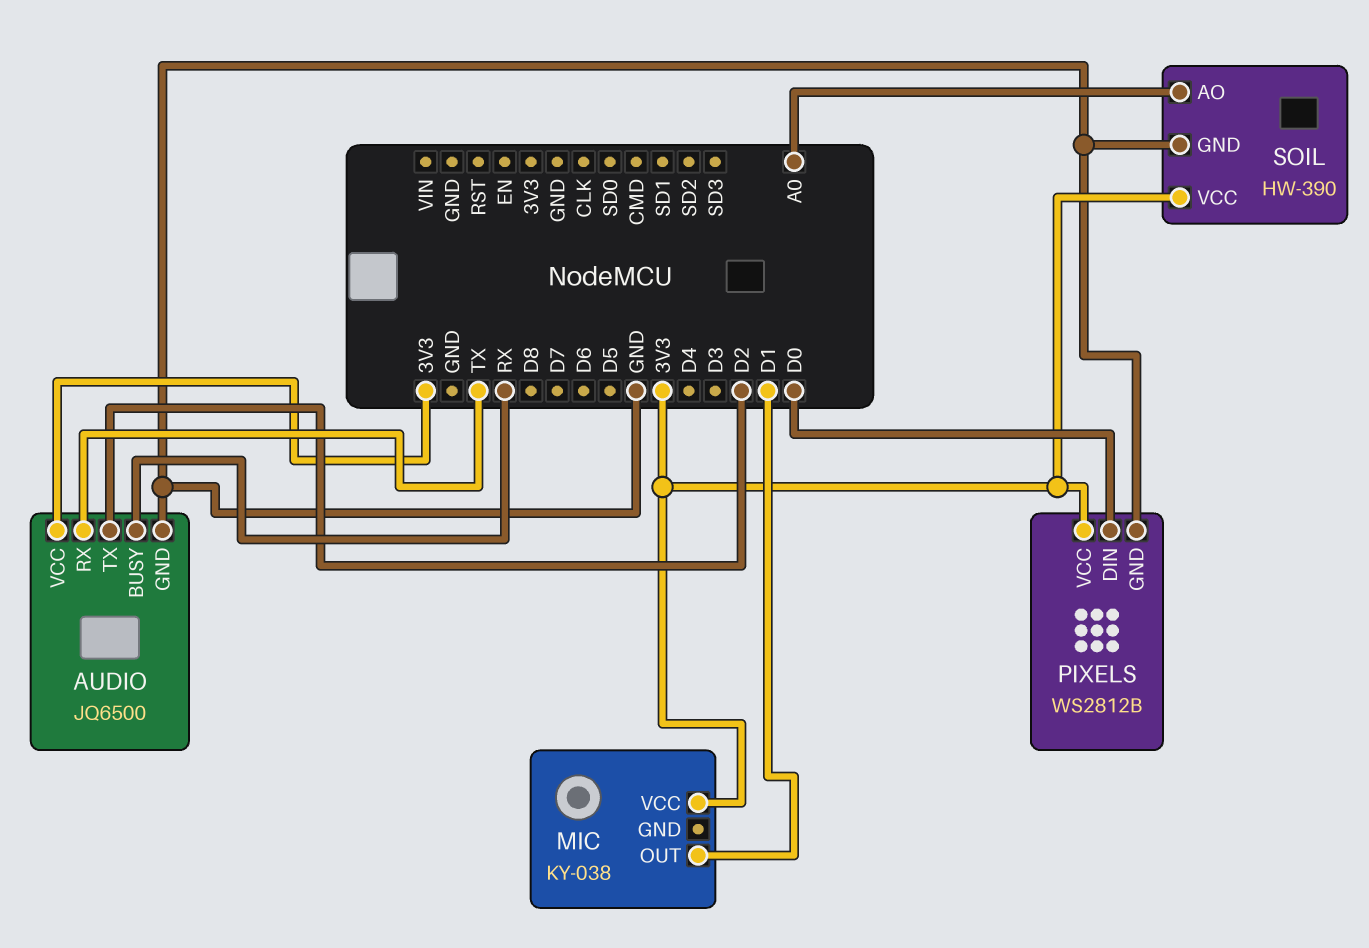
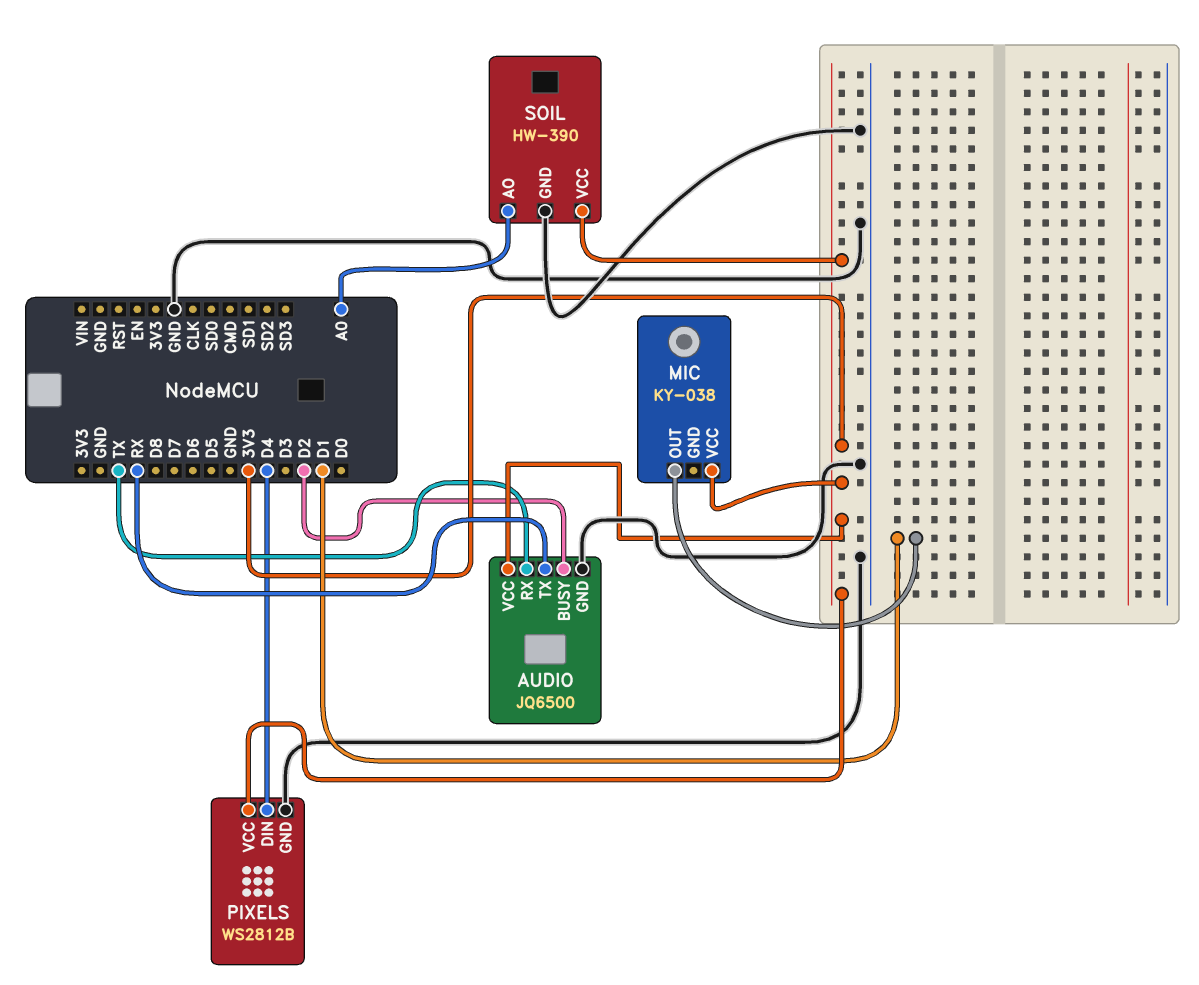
AUDIO pin BUSY: RX -> D2
AUDIO pin TX: D2 -> RX
PIXELS pin DIN: D0 -> D4

